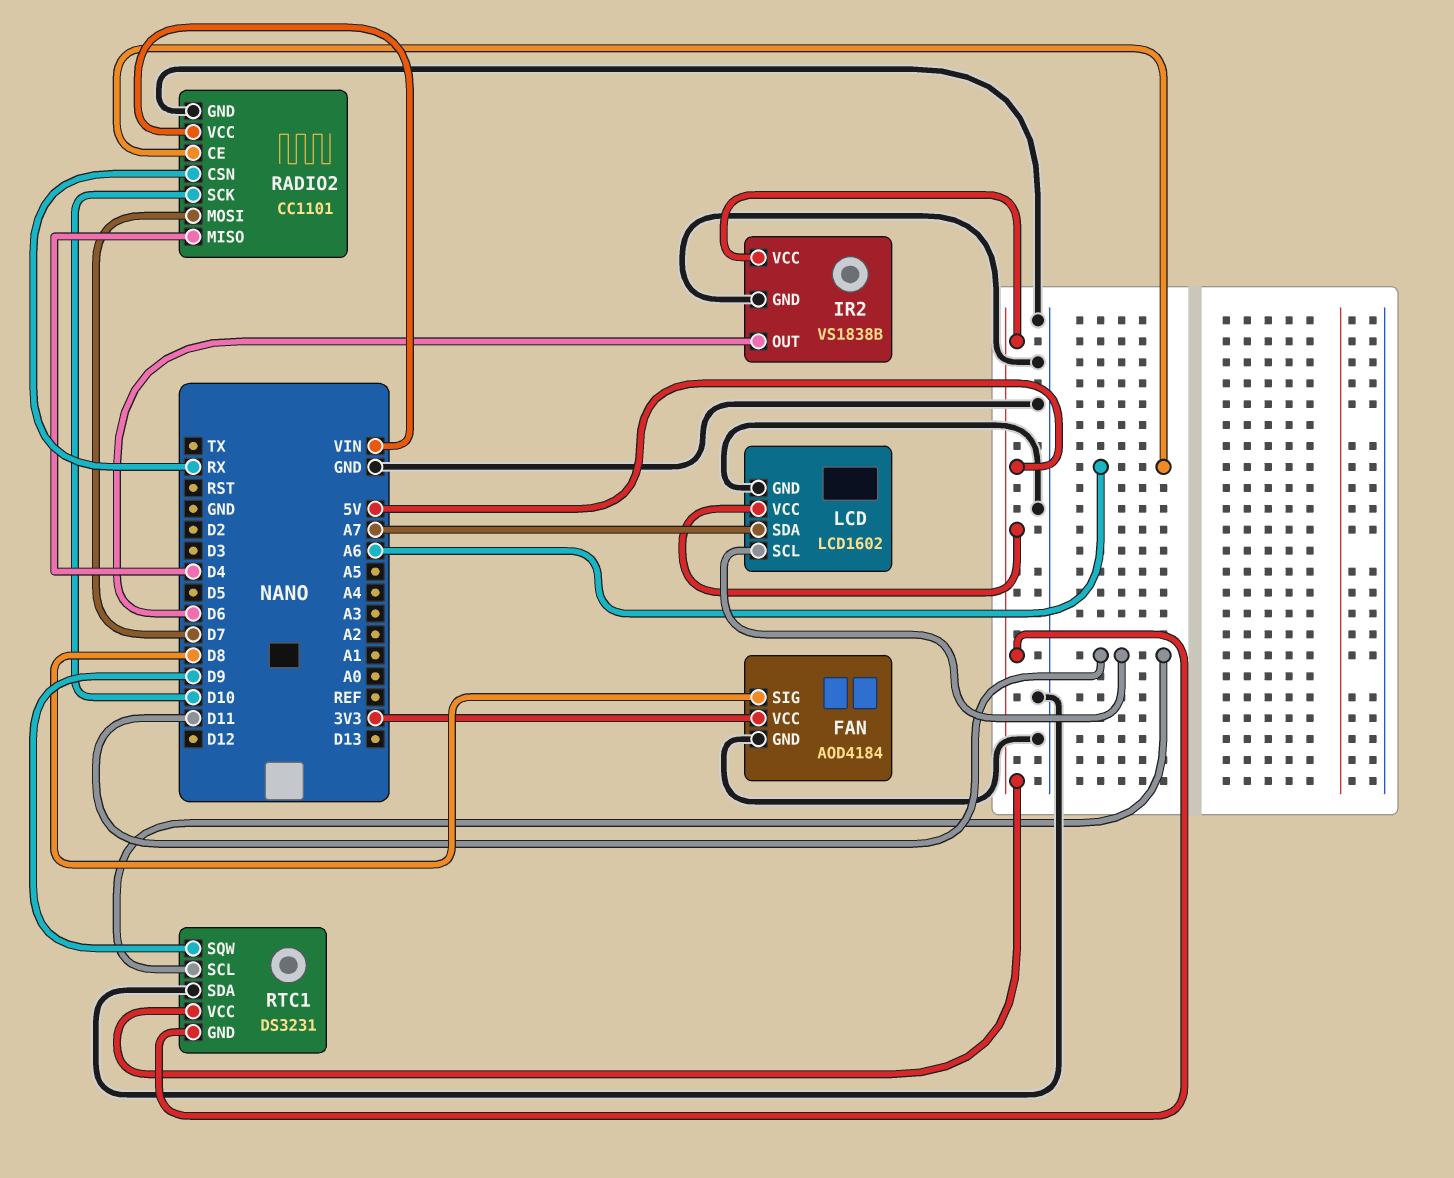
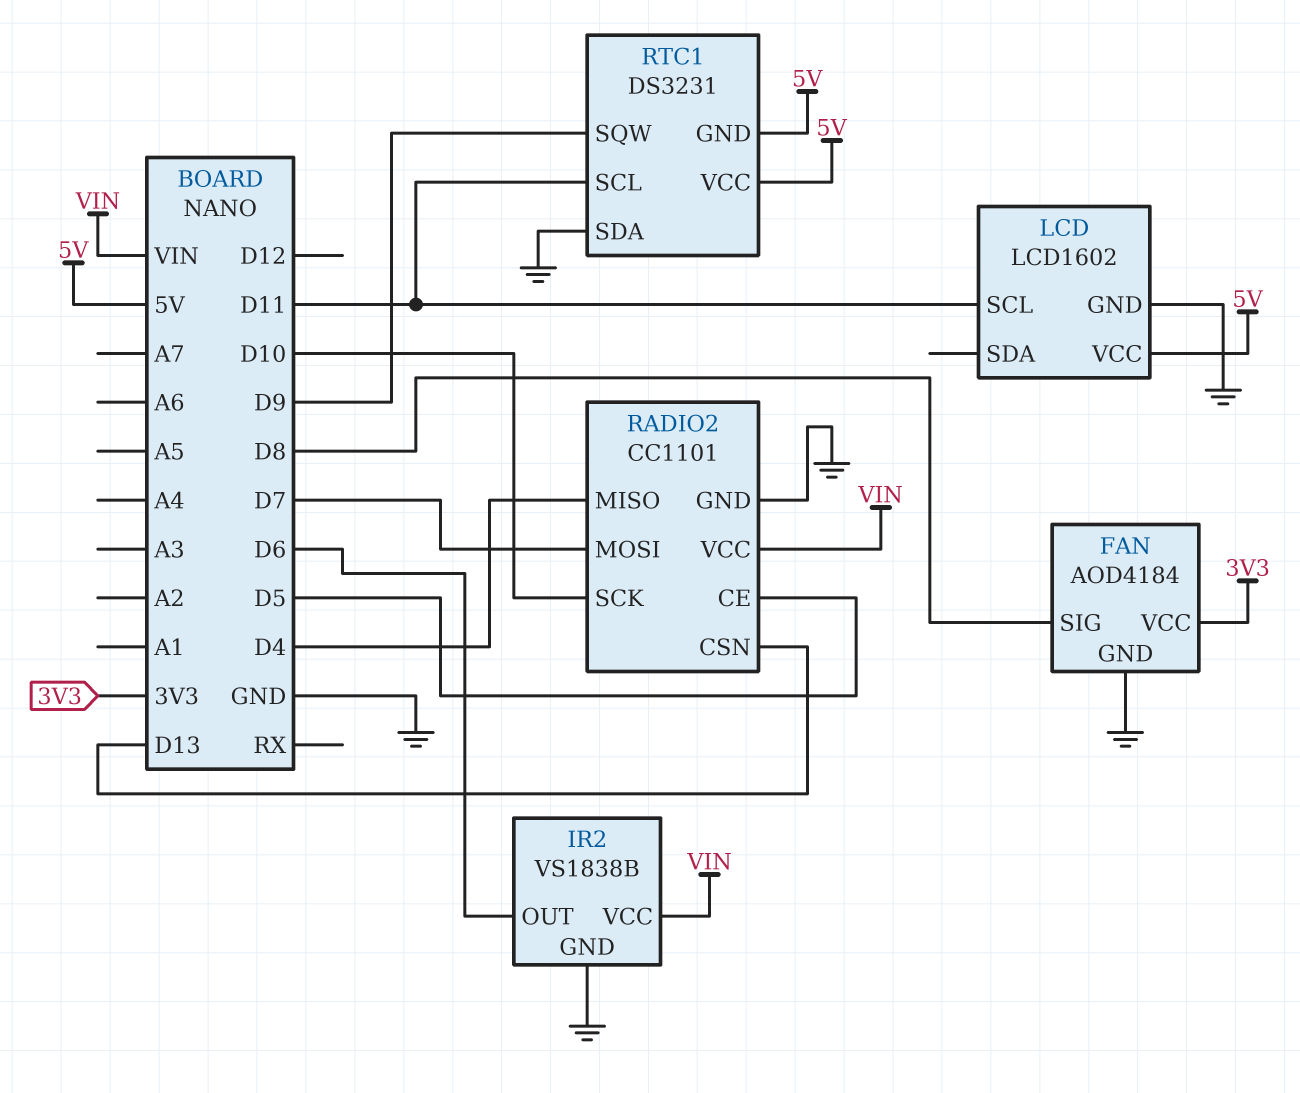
IR2 pin VCC: 5V -> VIN
LCD pin SDA: A7 -> none
RADIO2 pin CE: A6 -> D5
RADIO2 pin CSN: RX -> D13

